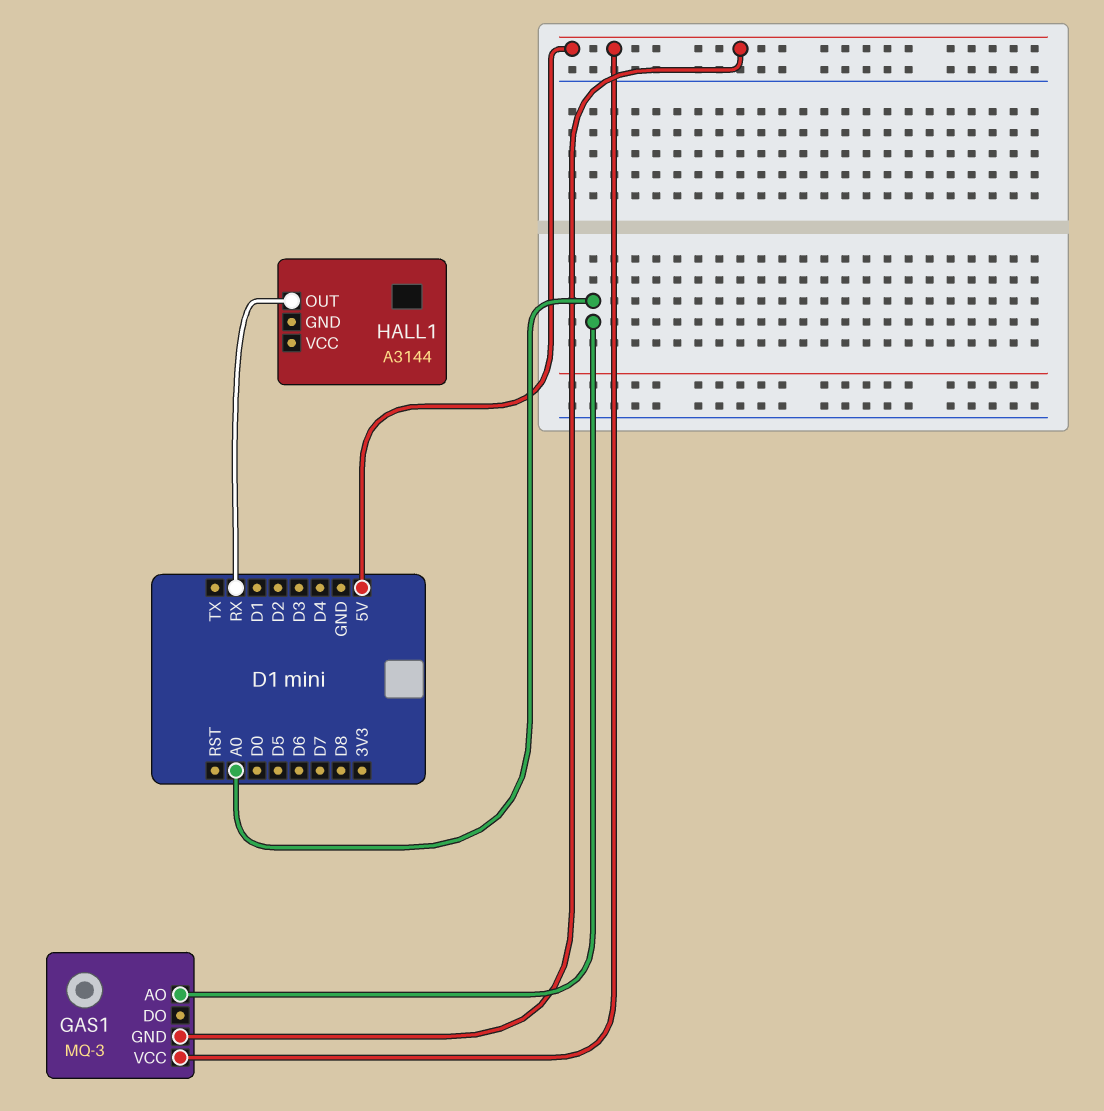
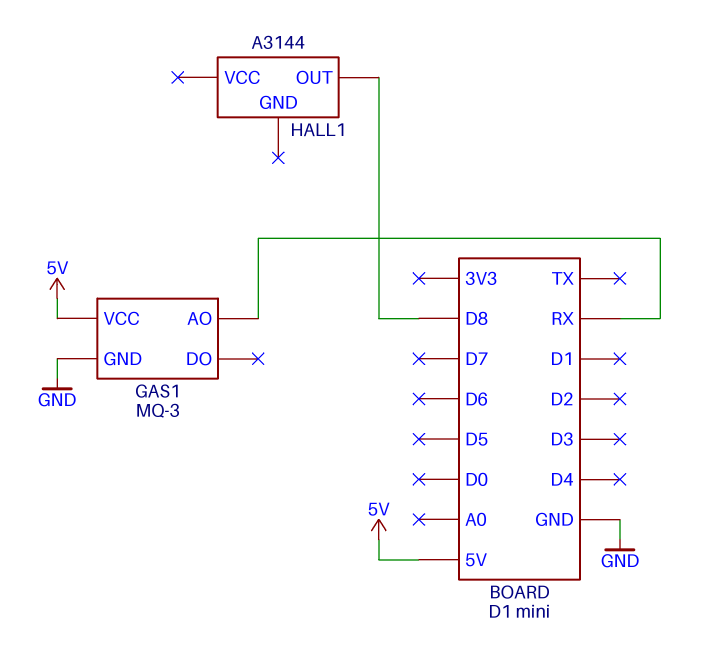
GAS1 pin AO: A0 -> RX
GAS1 pin GND: 5V -> GND
HALL1 pin OUT: RX -> D8

